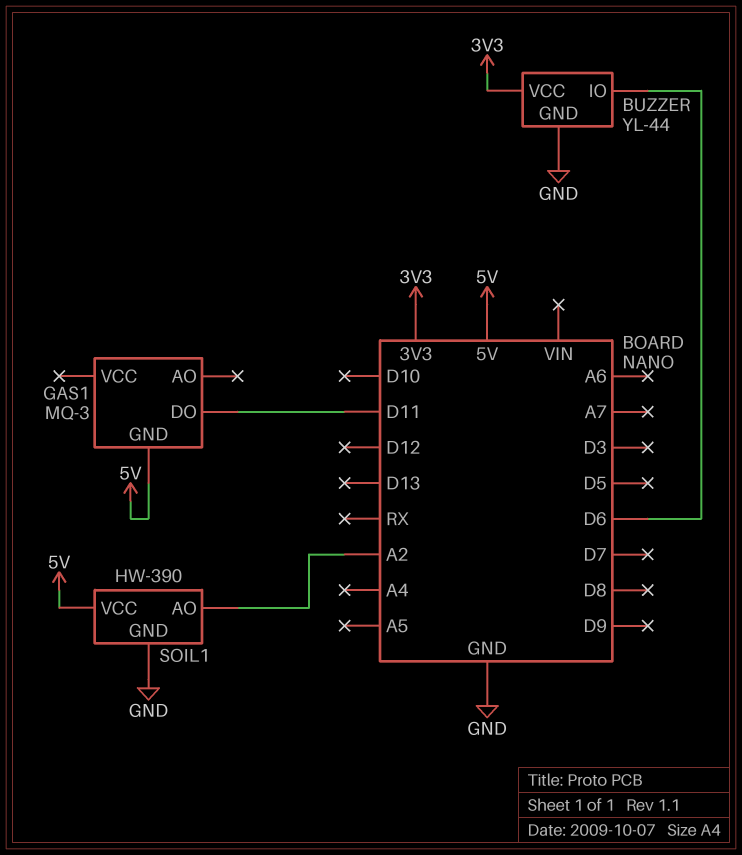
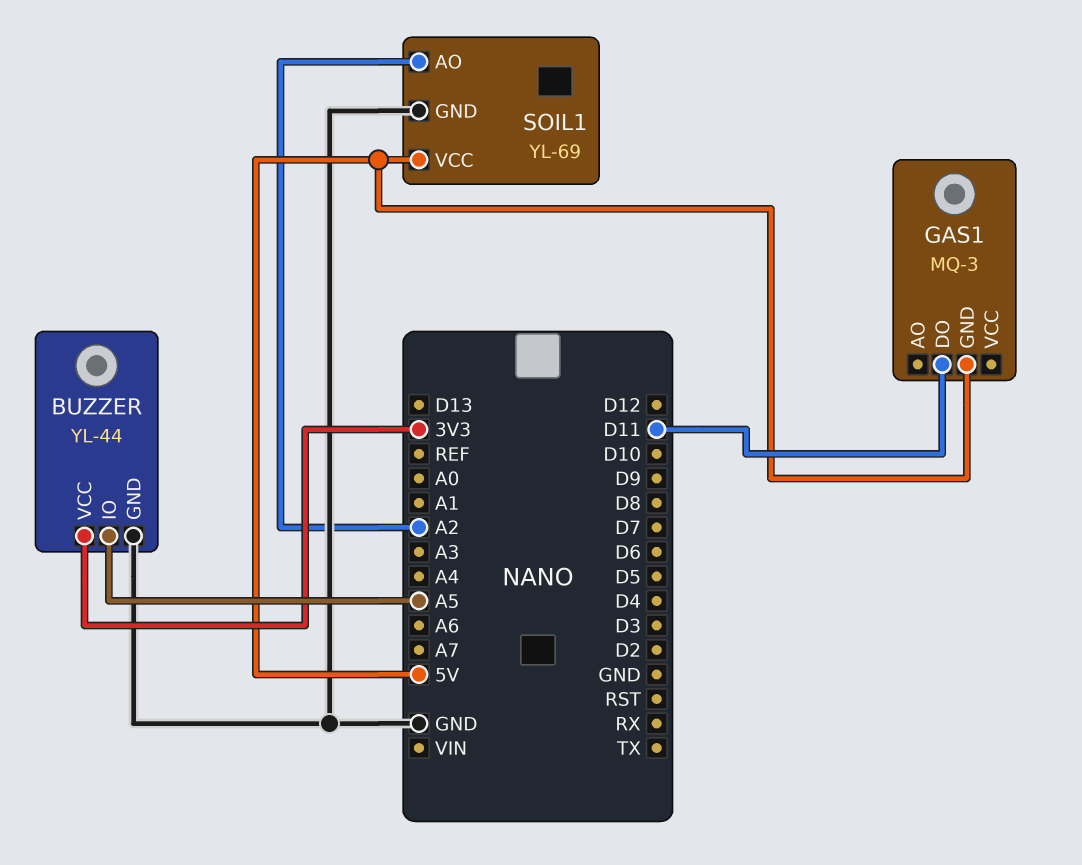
BUZZER pin IO: D6 -> A5
SOIL1: HW-390 -> YL-69

